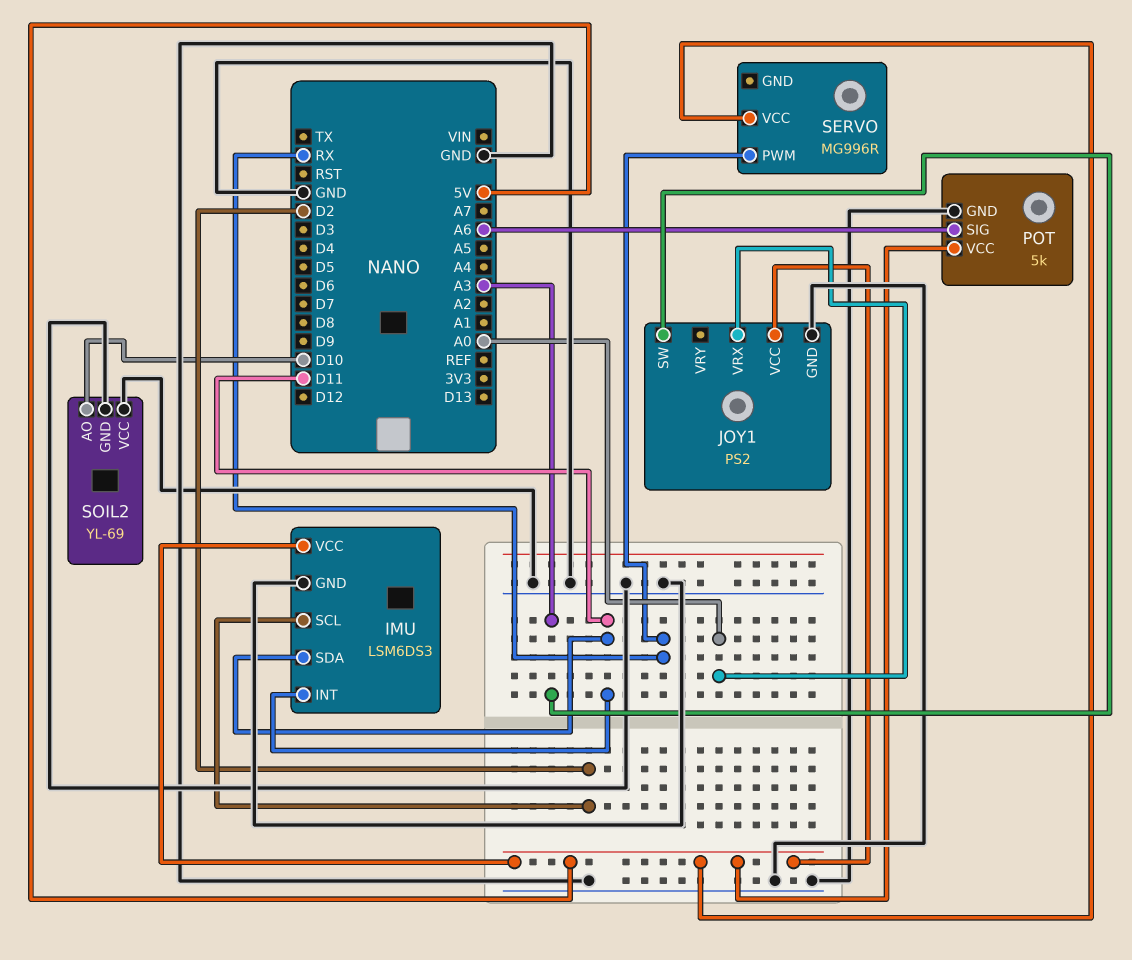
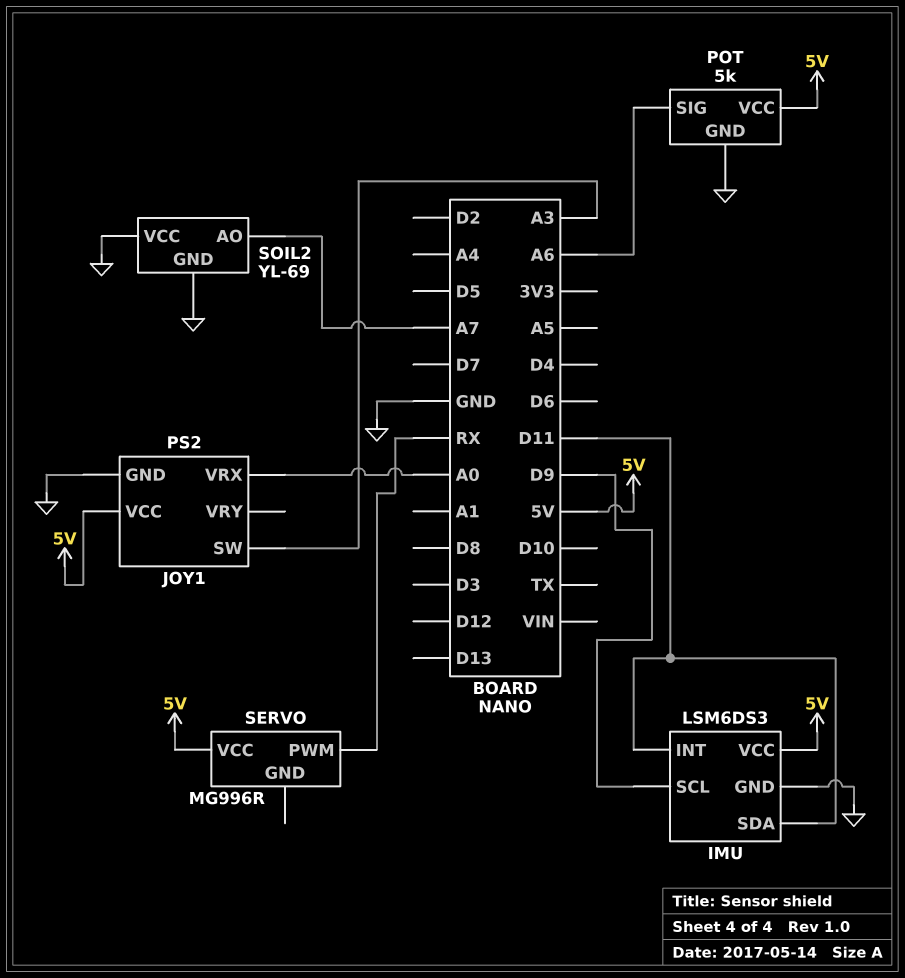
IMU pin SCL: D2 -> D9
SOIL2 pin AO: D10 -> A7

